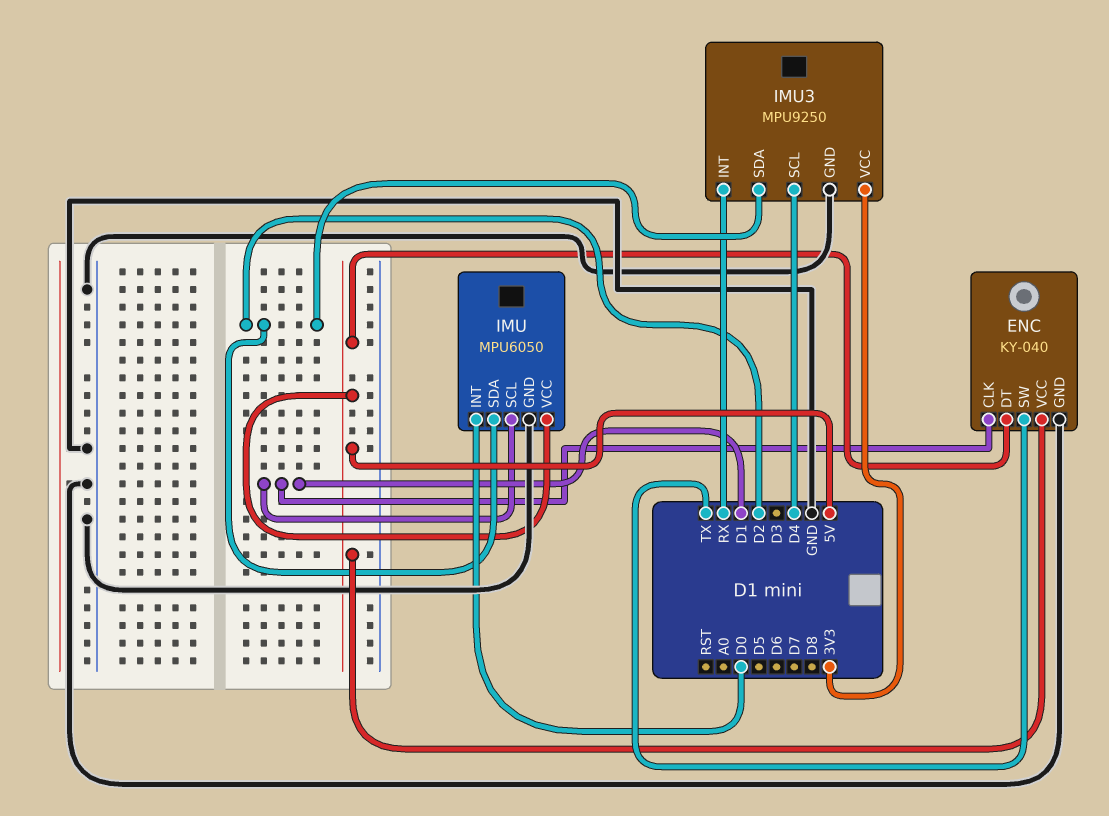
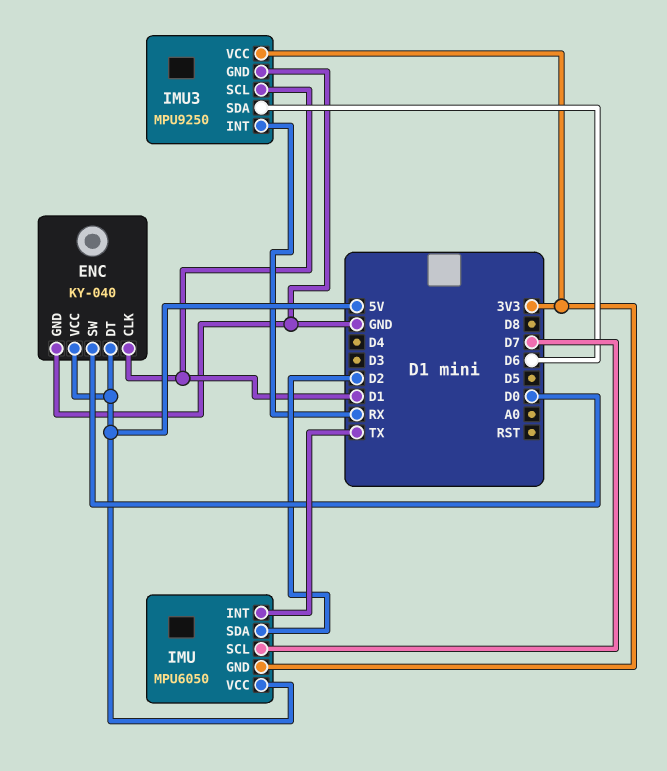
ENC pin SW: TX -> D0
IMU pin GND: GND -> 3V3
IMU pin INT: D0 -> TX
IMU pin SCL: D1 -> D7
IMU3 pin SCL: D4 -> D1
IMU3 pin SDA: D2 -> D6

